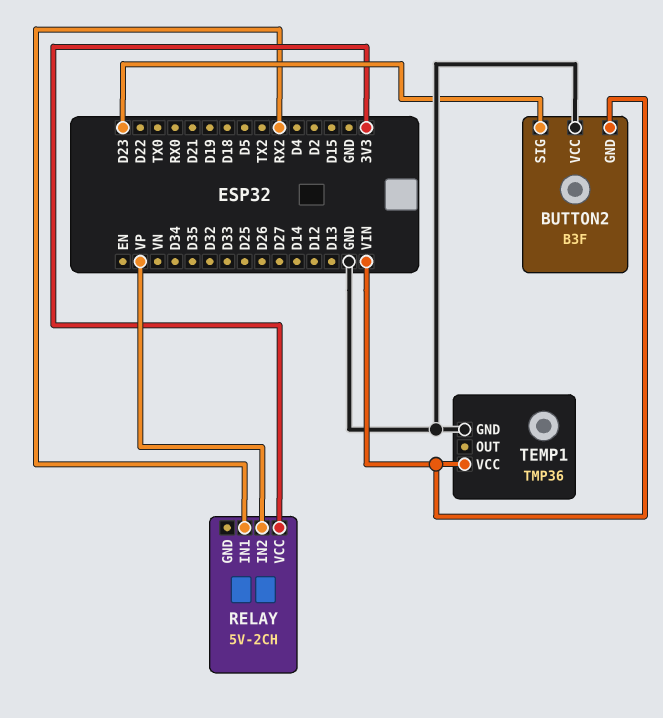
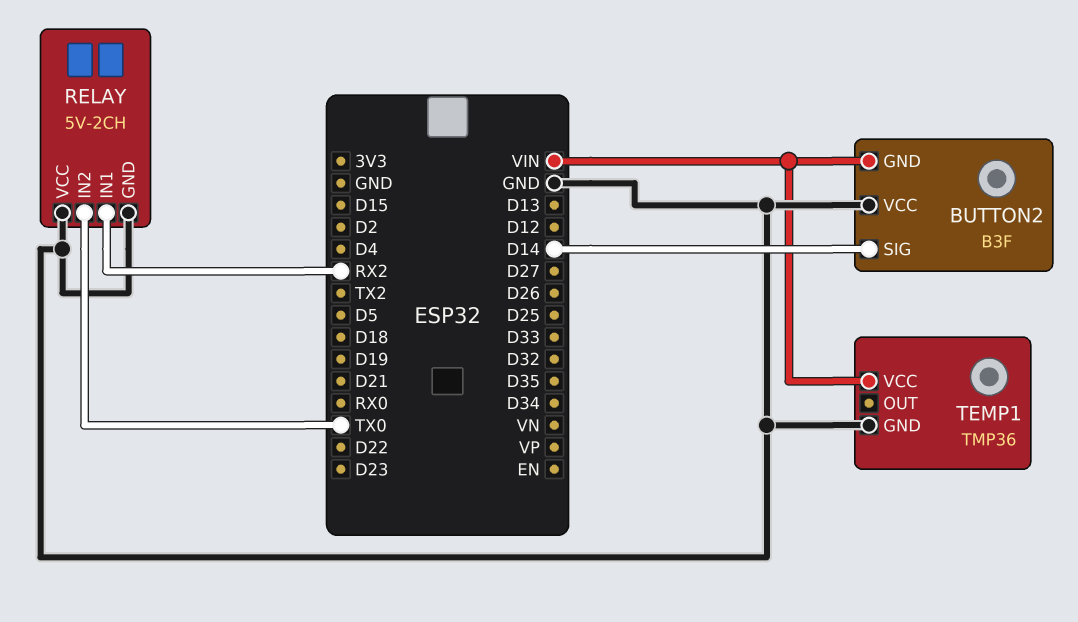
BUTTON2 pin SIG: D23 -> D14
RELAY pin GND: none -> GND
RELAY pin IN2: VP -> TX0
RELAY pin VCC: 3V3 -> GND

